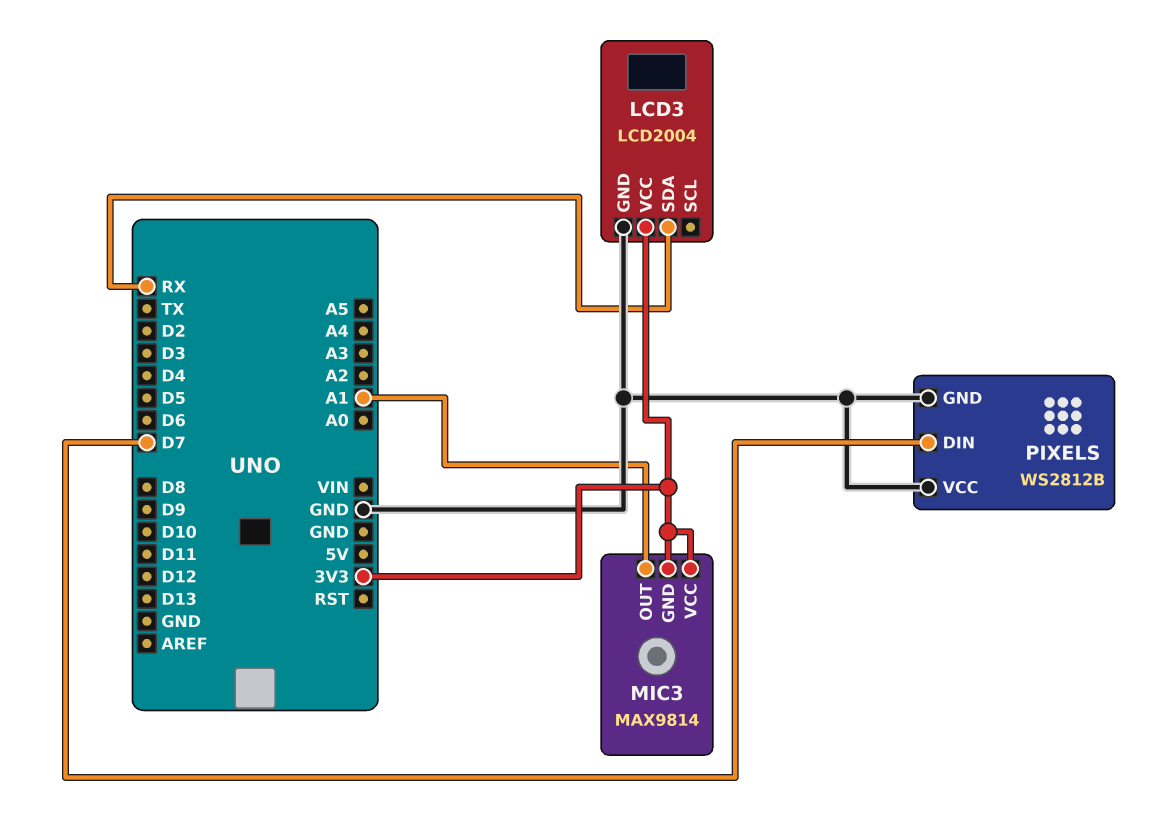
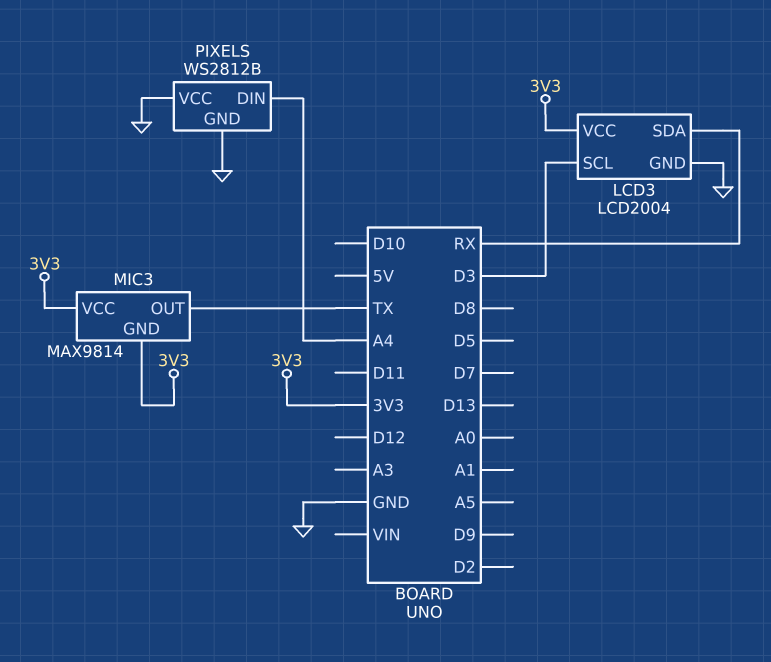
LCD3 pin SCL: none -> D3
MIC3 pin OUT: A1 -> TX
PIXELS pin DIN: D7 -> A4

